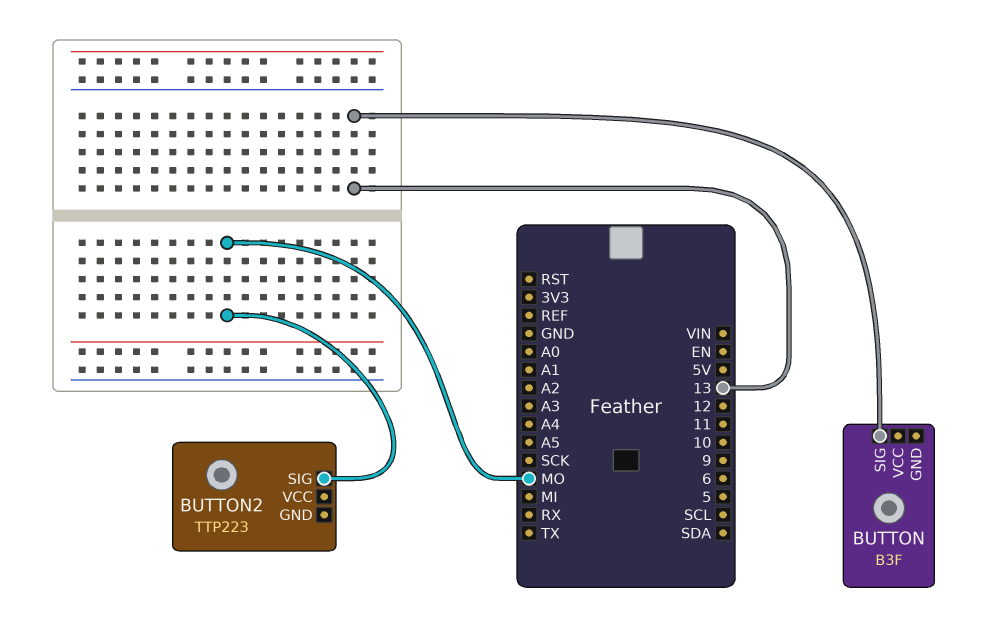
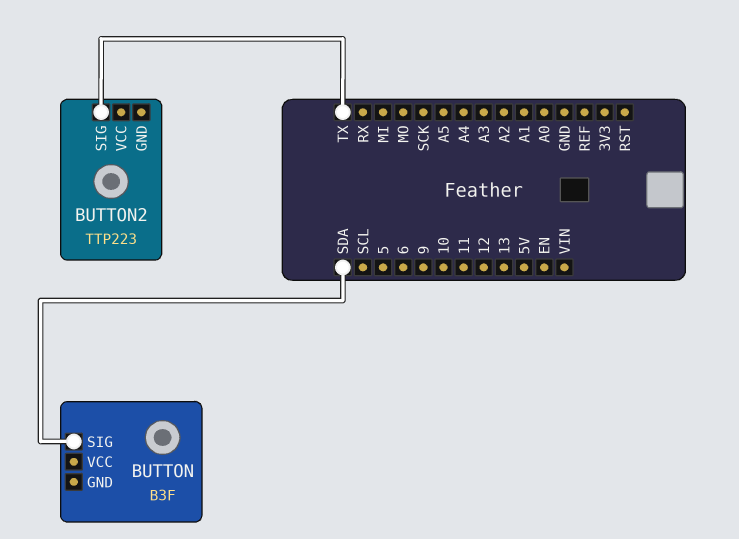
BUTTON pin SIG: 13 -> SDA
BUTTON2 pin SIG: MO -> TX

